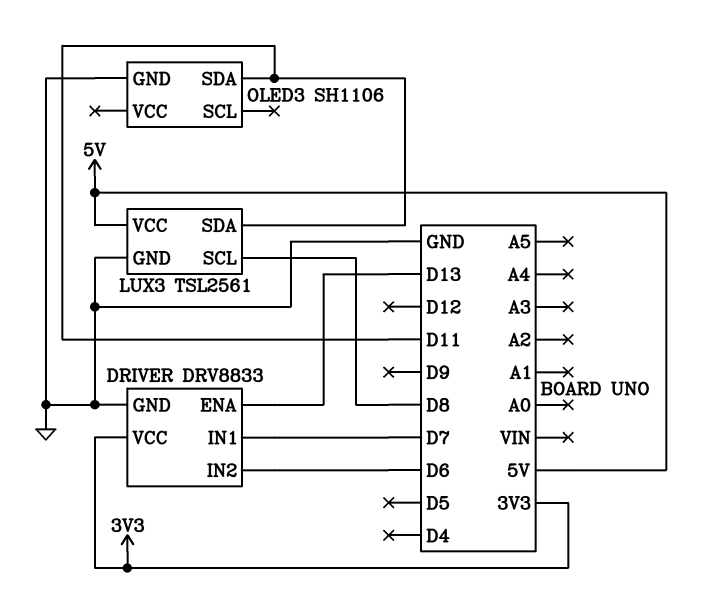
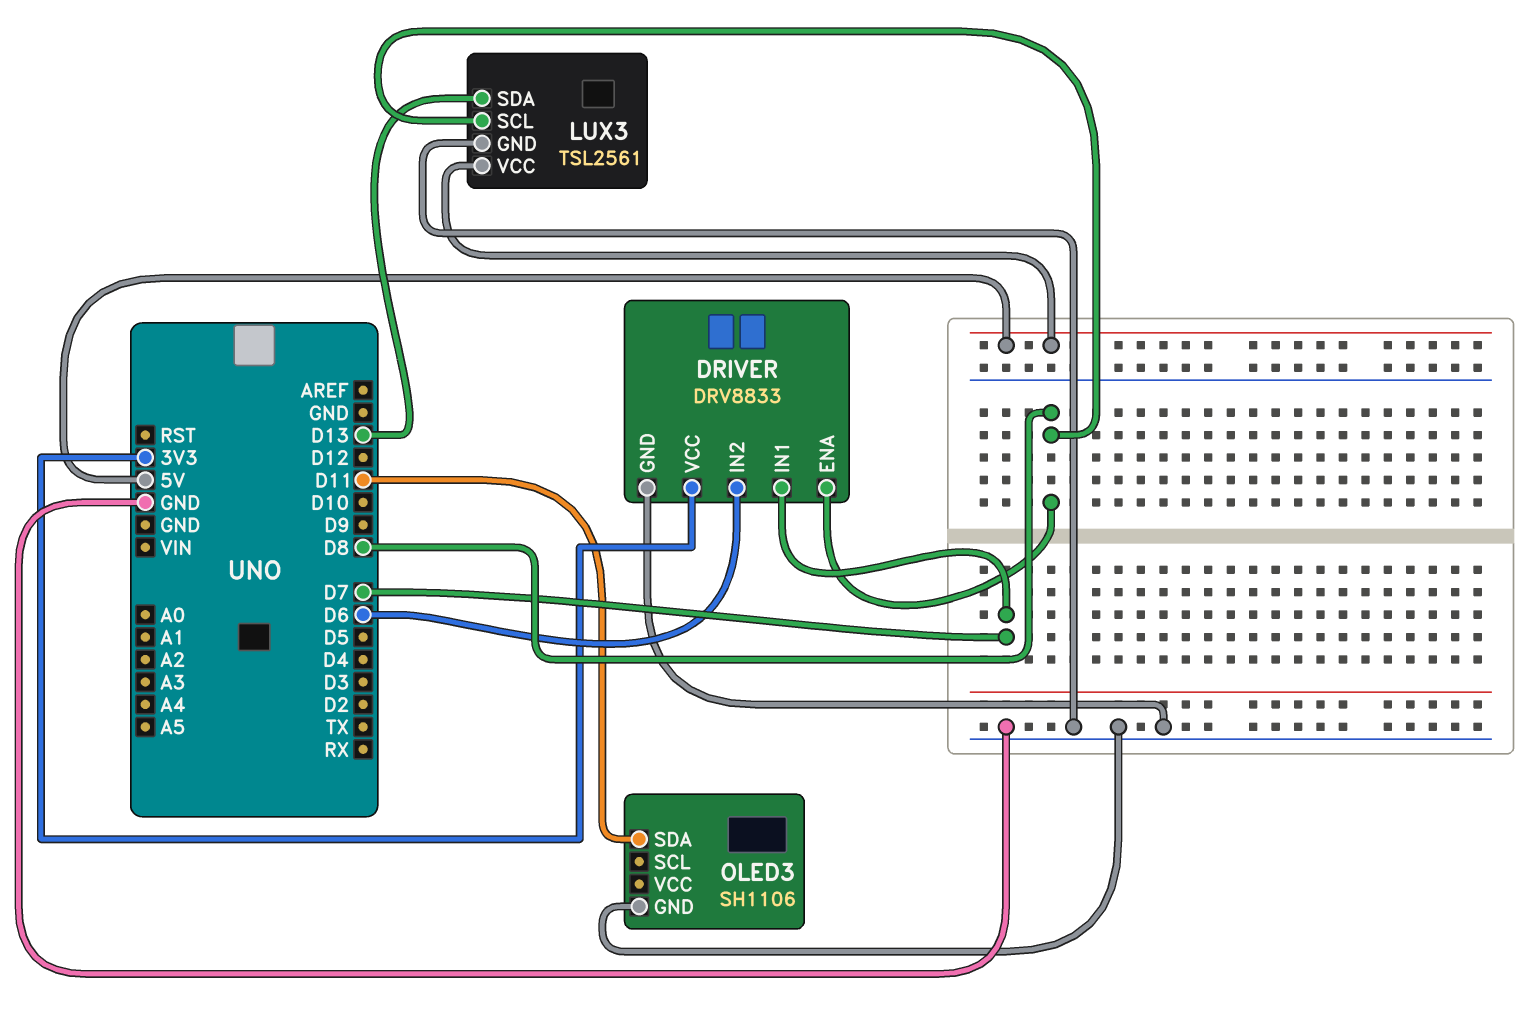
DRIVER pin ENA: D13 -> D8
LUX3 pin SDA: D11 -> D13

